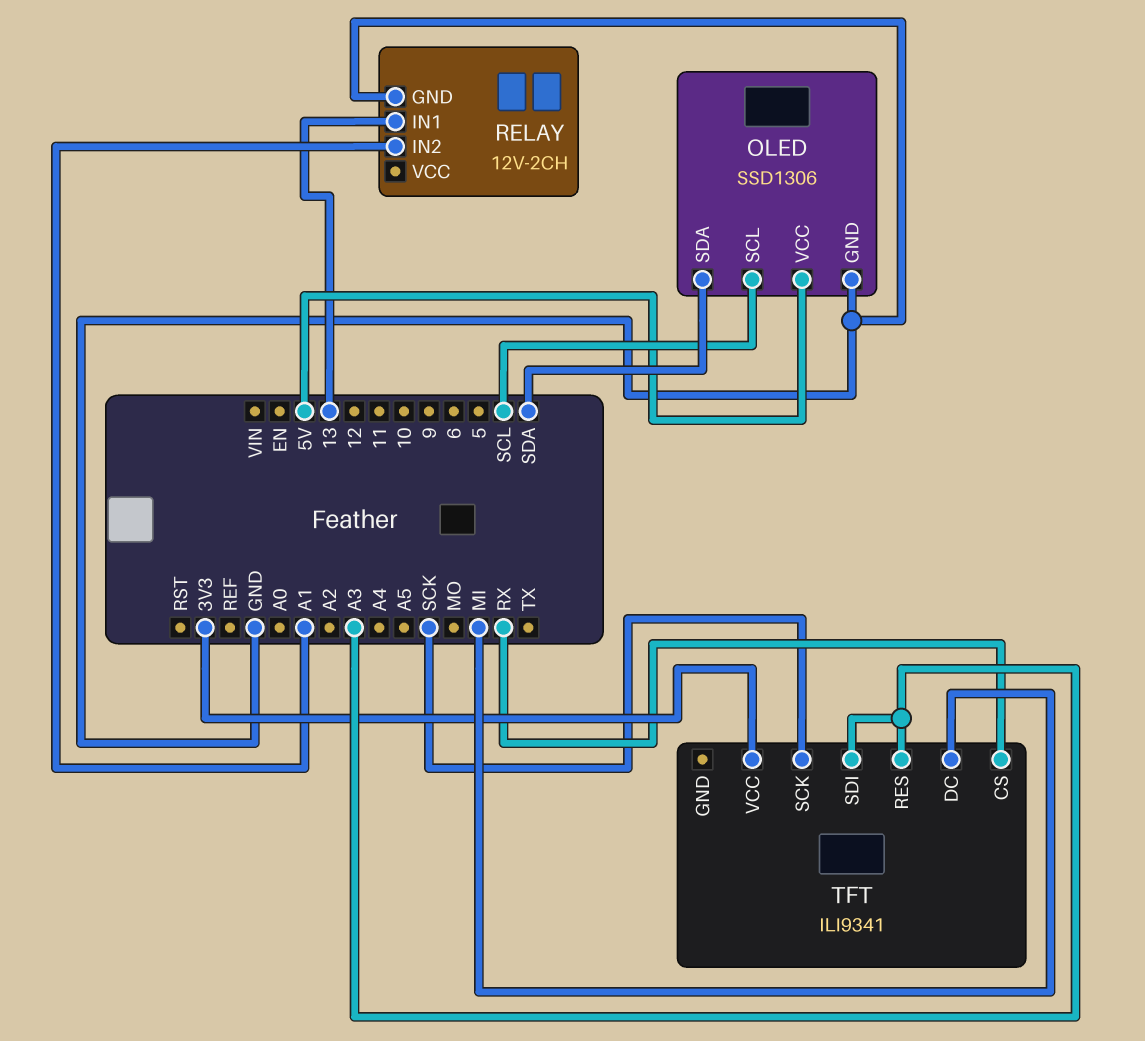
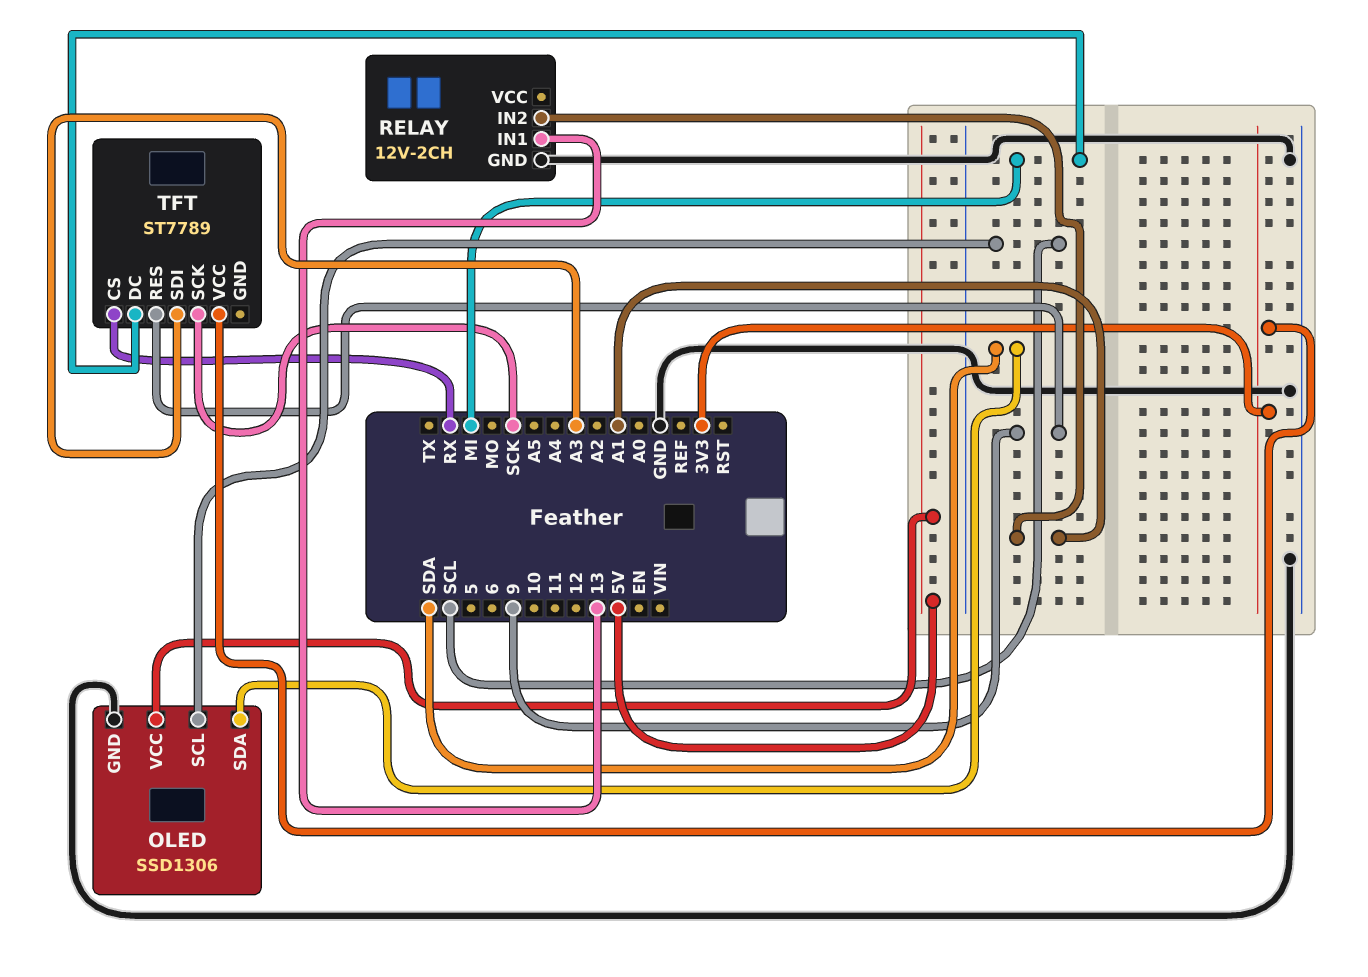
TFT: ILI9341 -> ST7789
TFT pin RES: A3 -> 9

